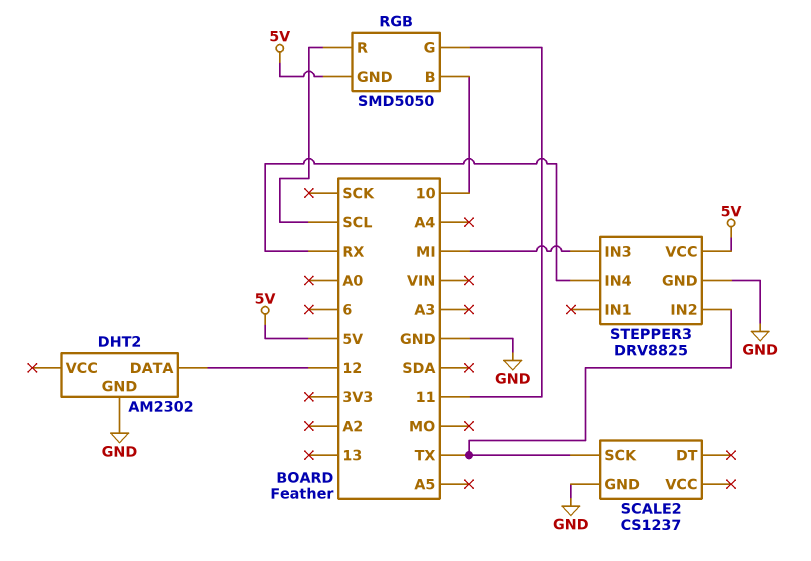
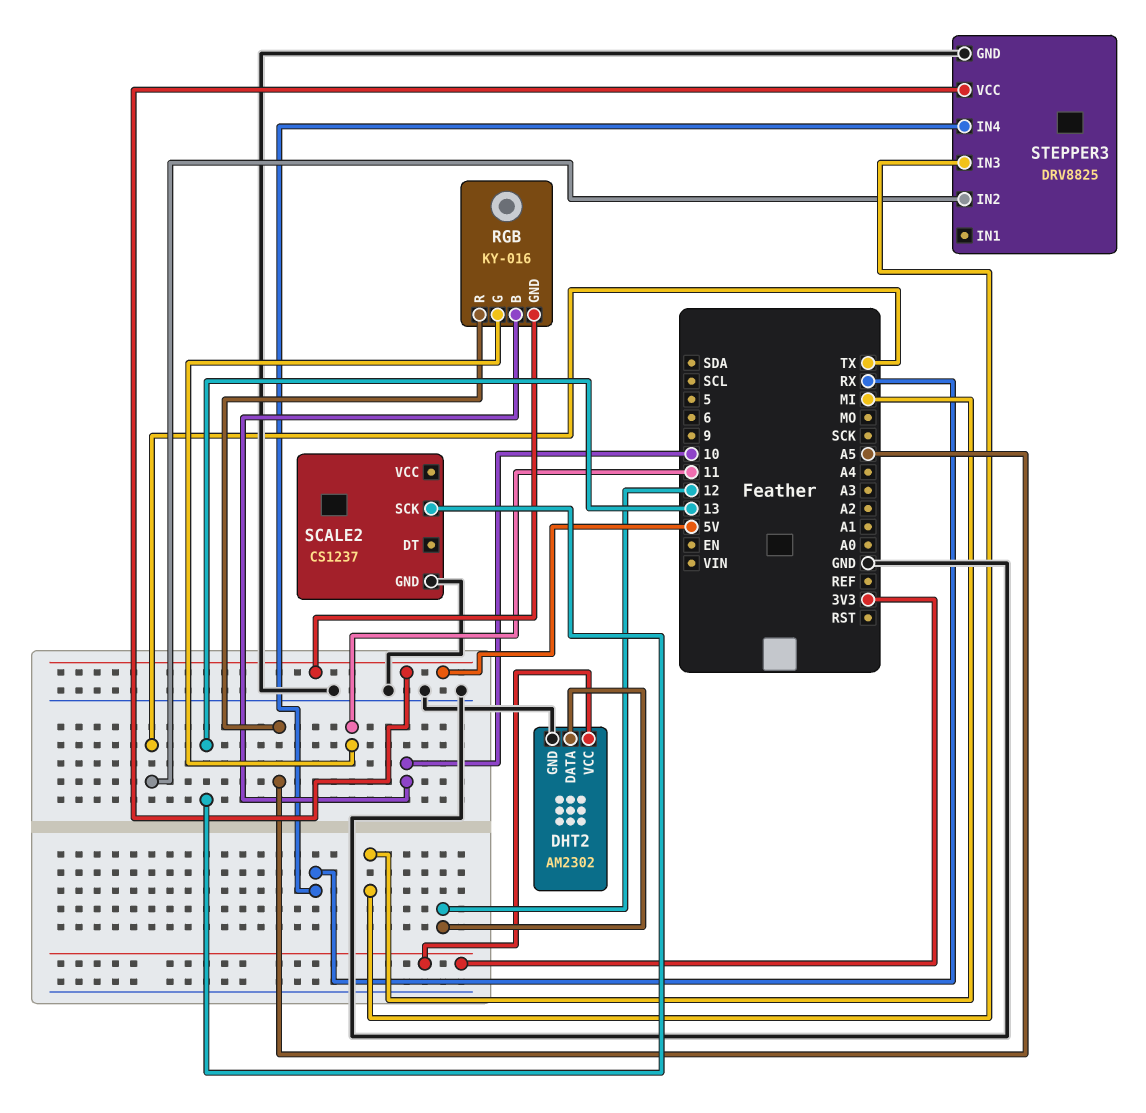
DHT2 pin VCC: none -> 3V3
RGB: SMD5050 -> KY-016
RGB pin R: SCL -> A5
SCALE2 pin SCK: TX -> 13

